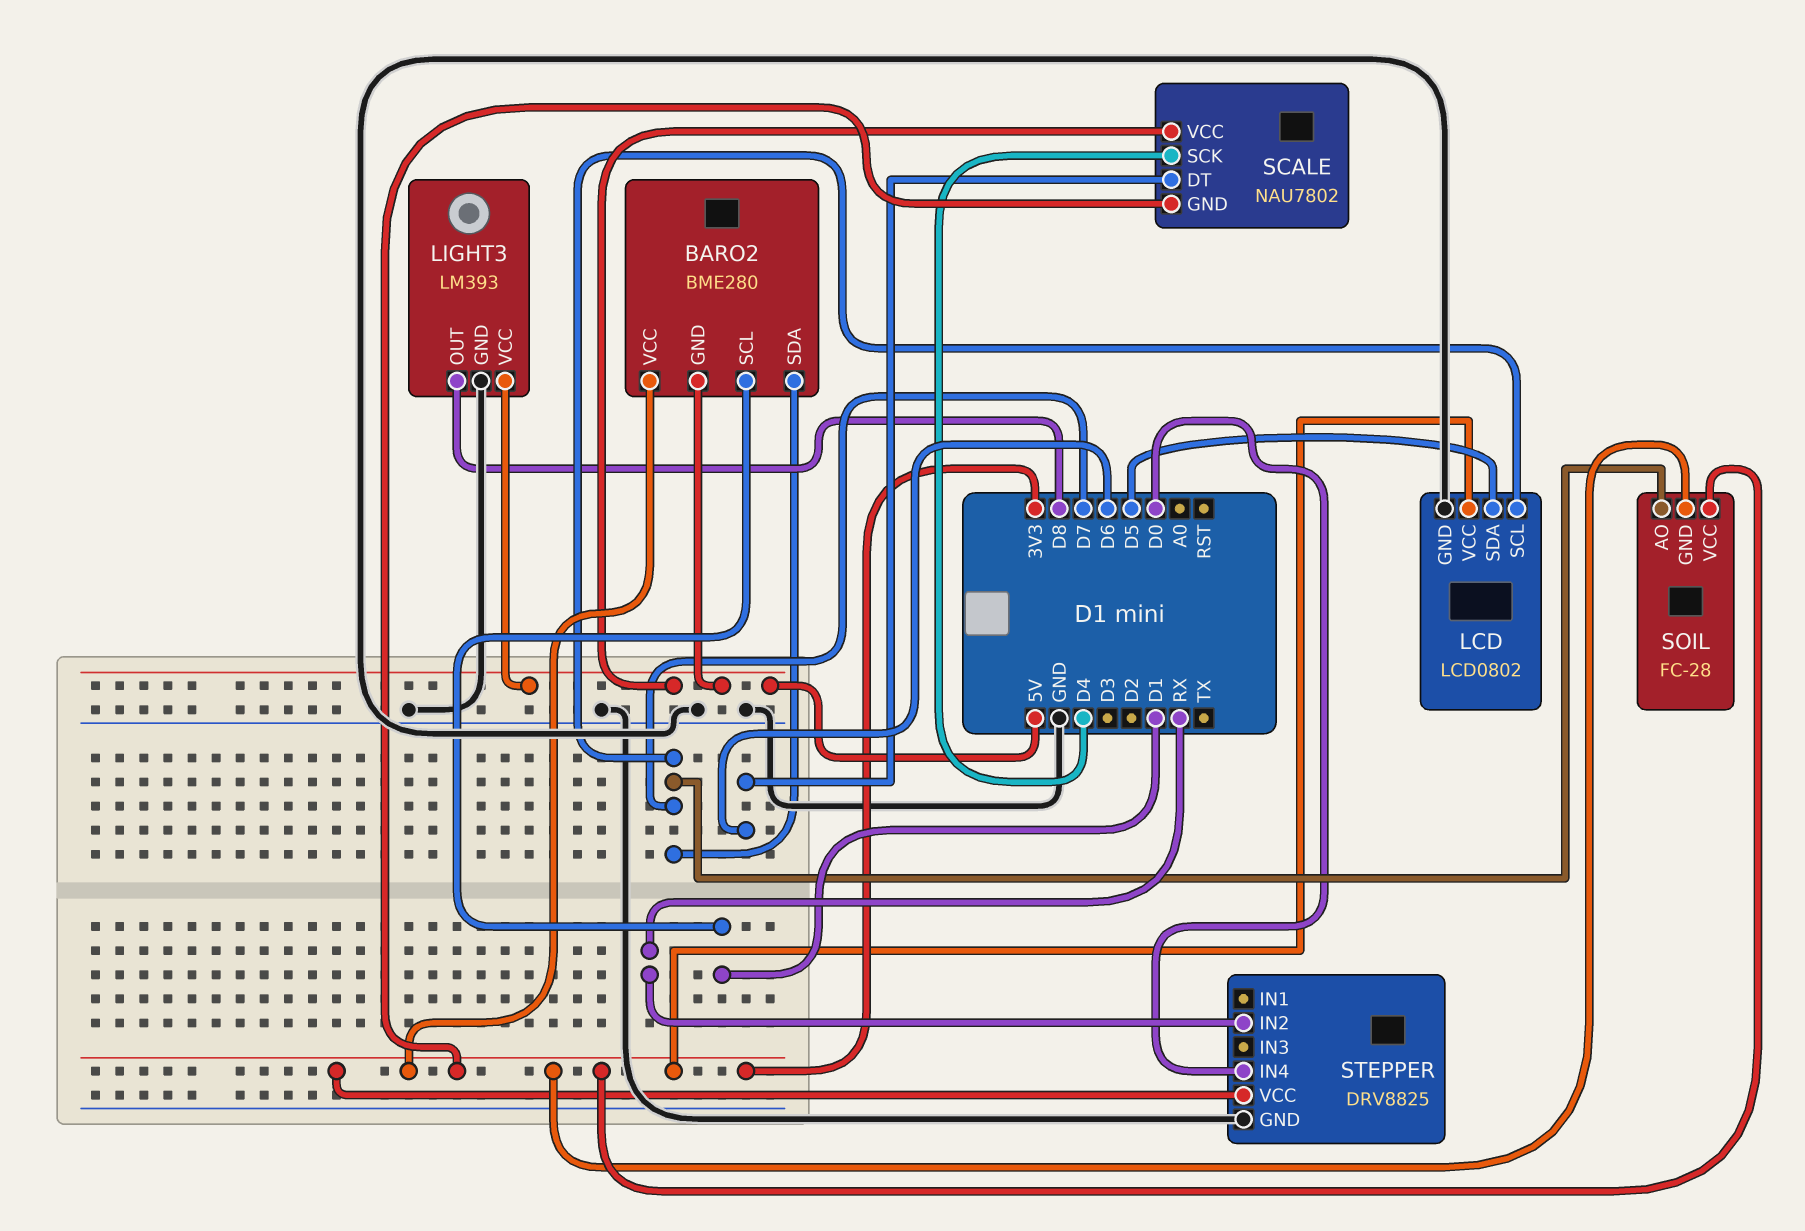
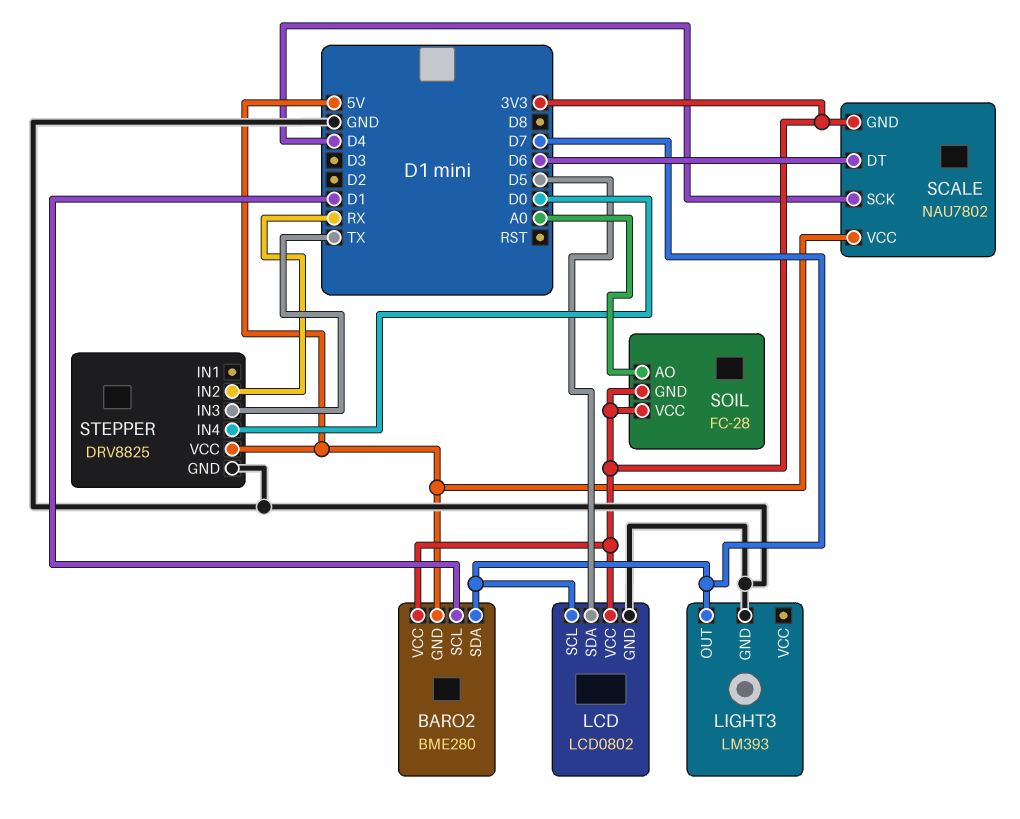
LIGHT3 pin OUT: D8 -> D7
LIGHT3 pin VCC: 5V -> none
SOIL pin AO: D7 -> A0
STEPPER pin IN3: none -> TX
STEPPER pin VCC: 3V3 -> 5V

